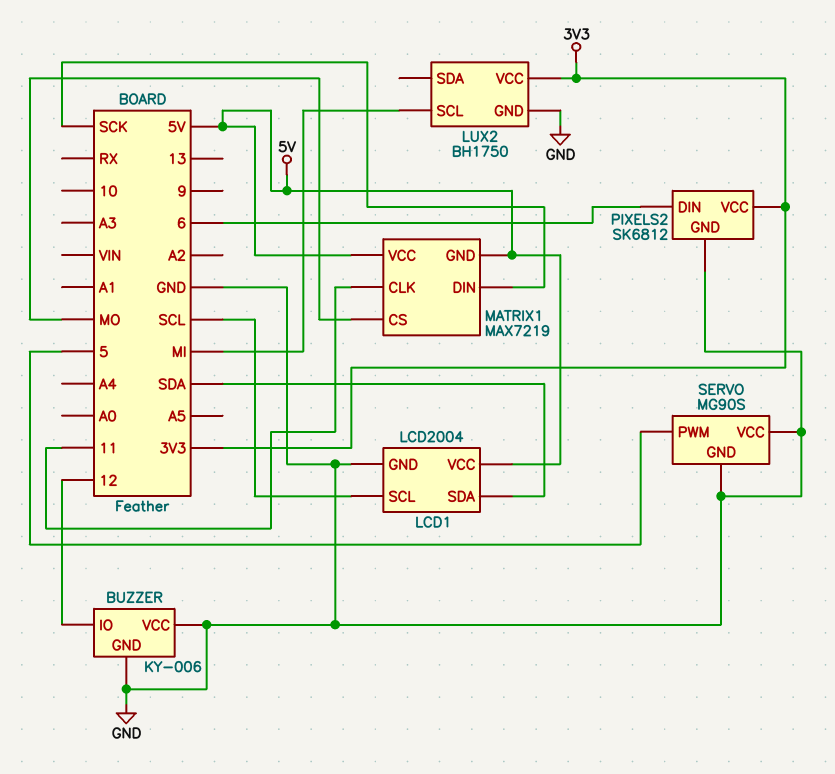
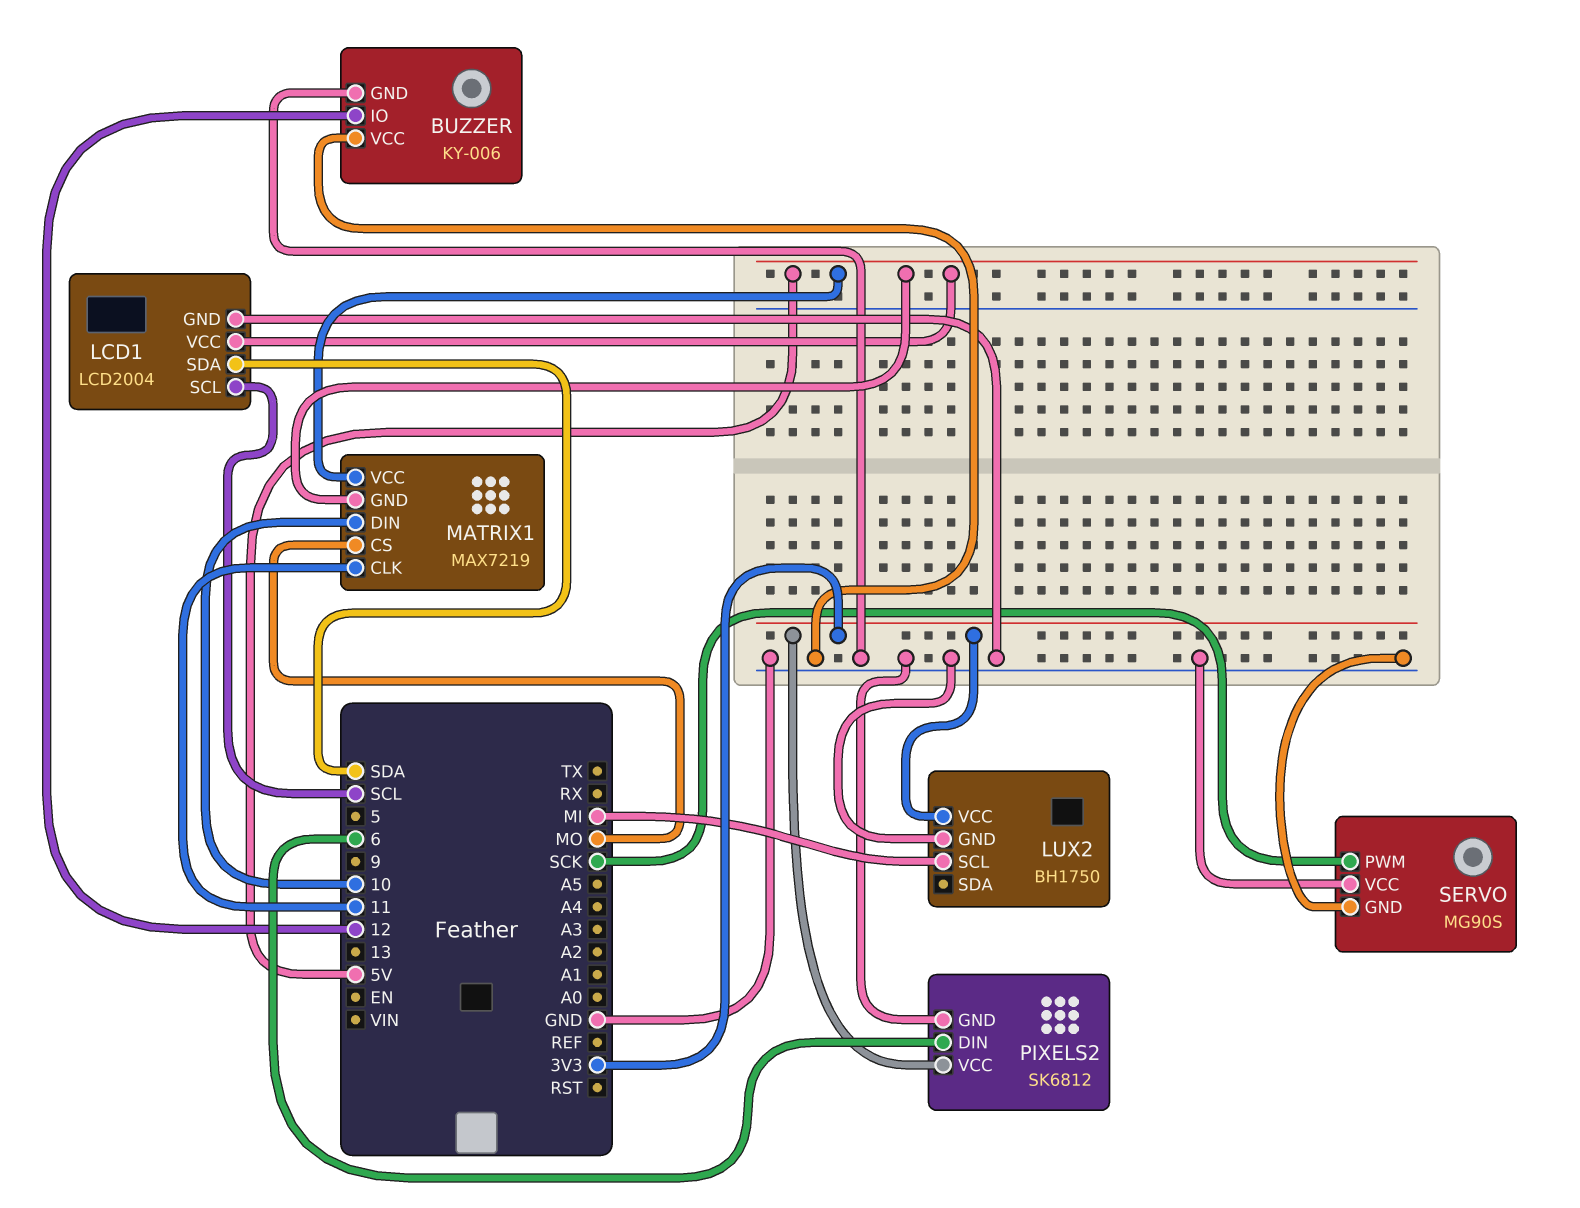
MATRIX1 pin DIN: SCK -> 10
SERVO pin PWM: 5 -> SCK

